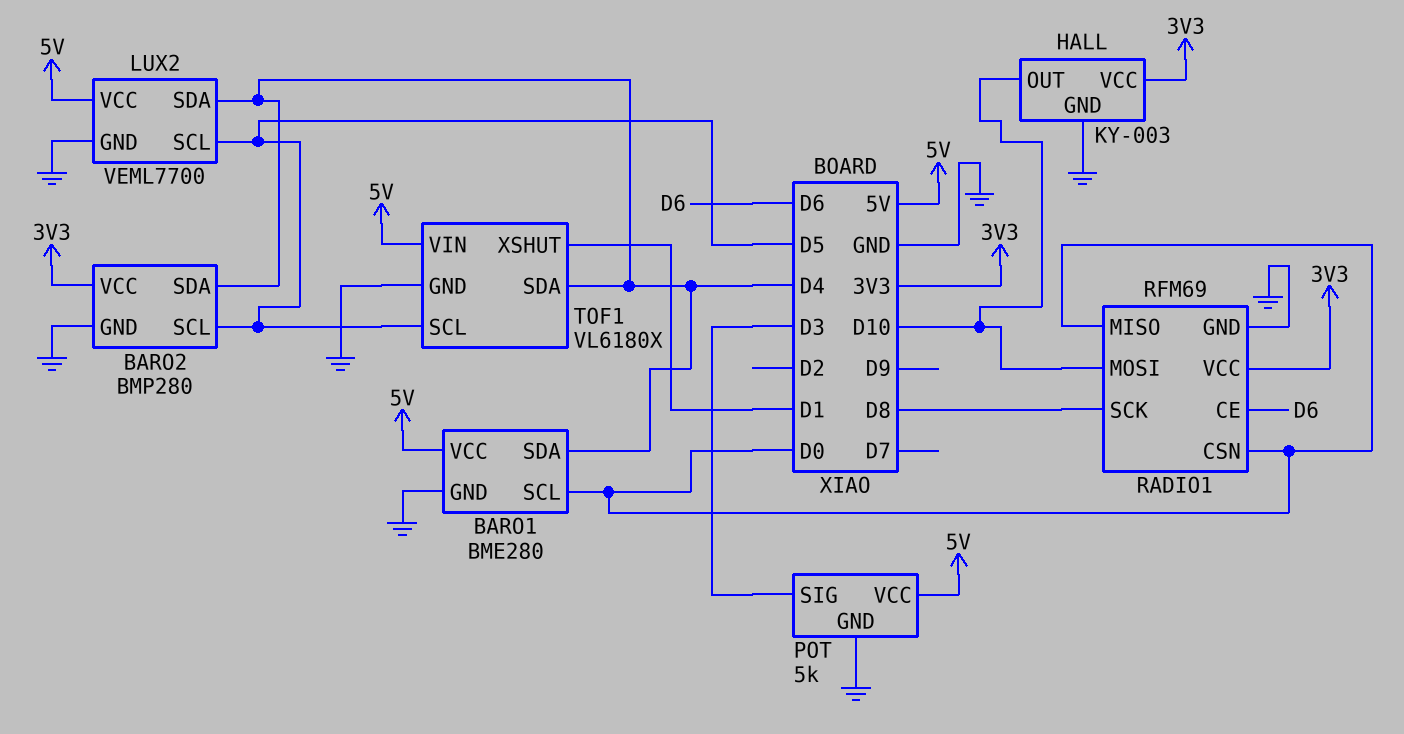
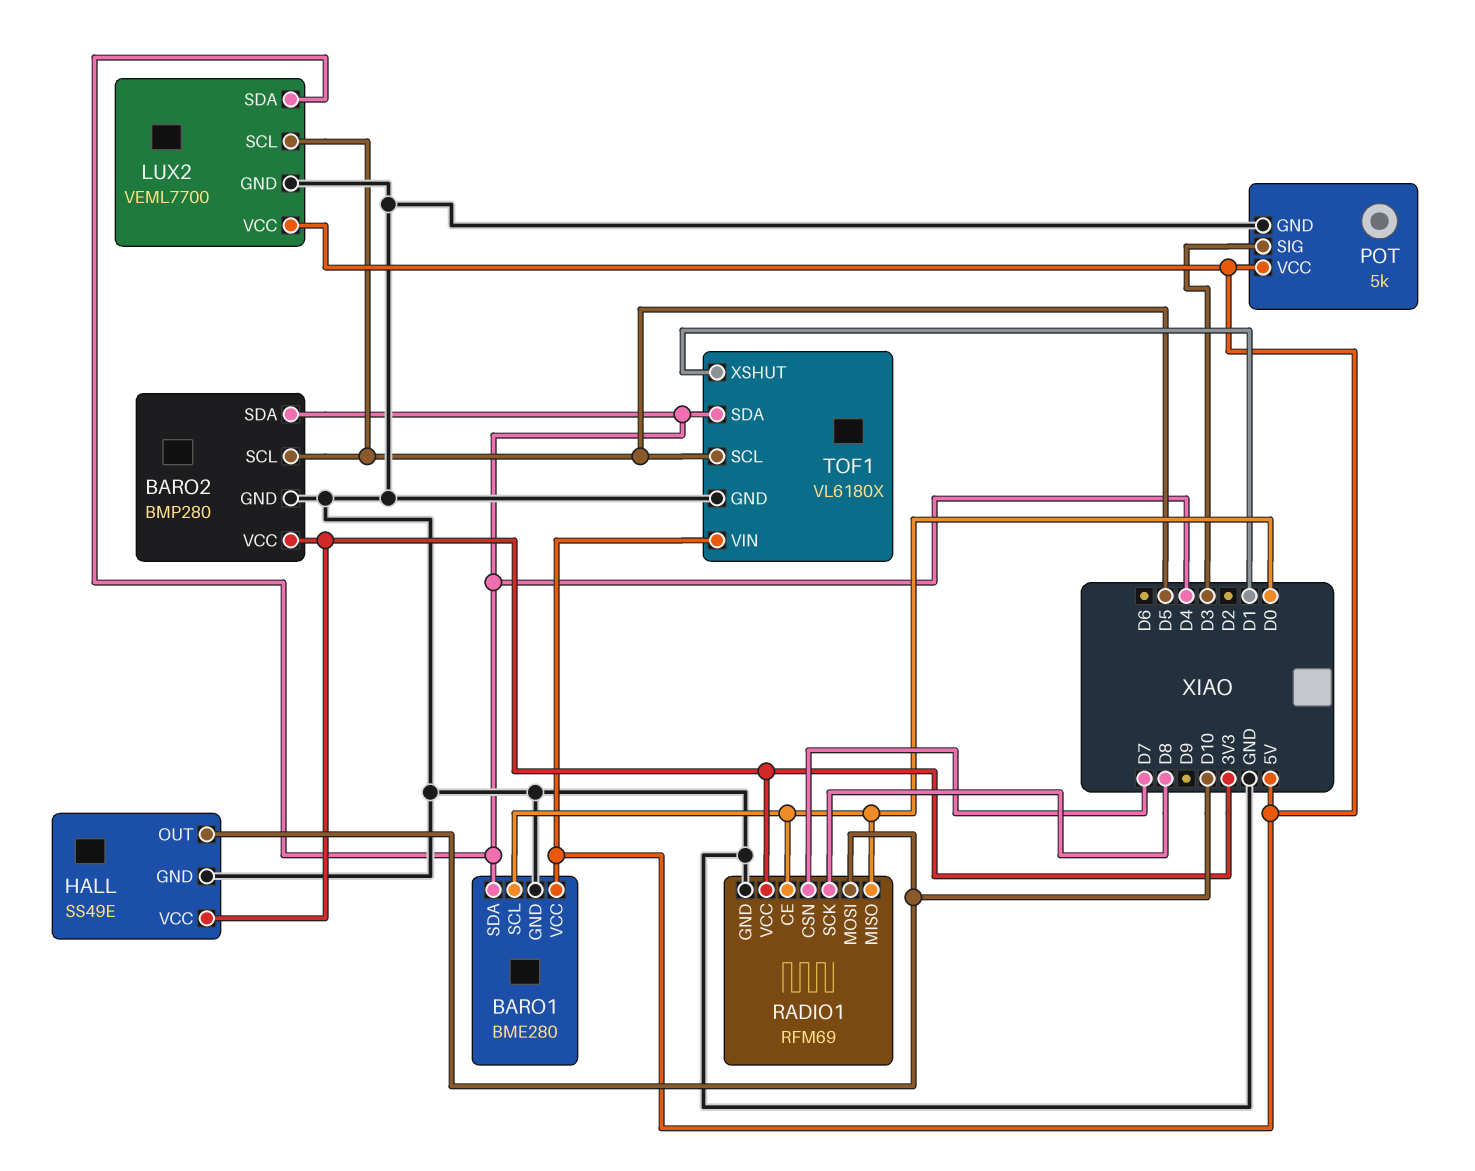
HALL: KY-003 -> SS49E
RADIO1 pin CE: D6 -> D0
RADIO1 pin CSN: D0 -> D7

